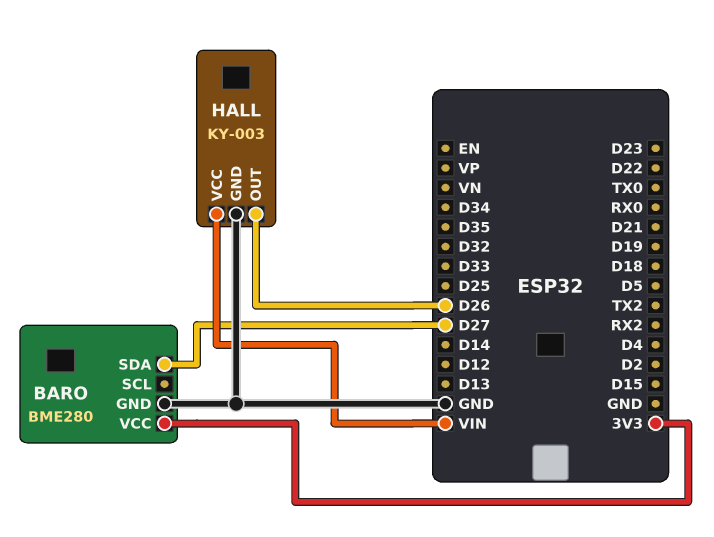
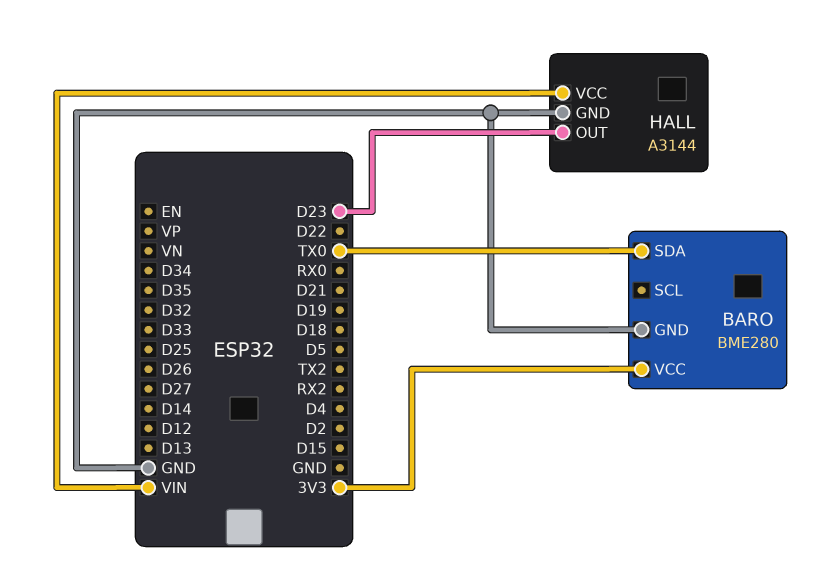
BARO pin SDA: D27 -> TX0
HALL: KY-003 -> A3144
HALL pin OUT: D26 -> D23

